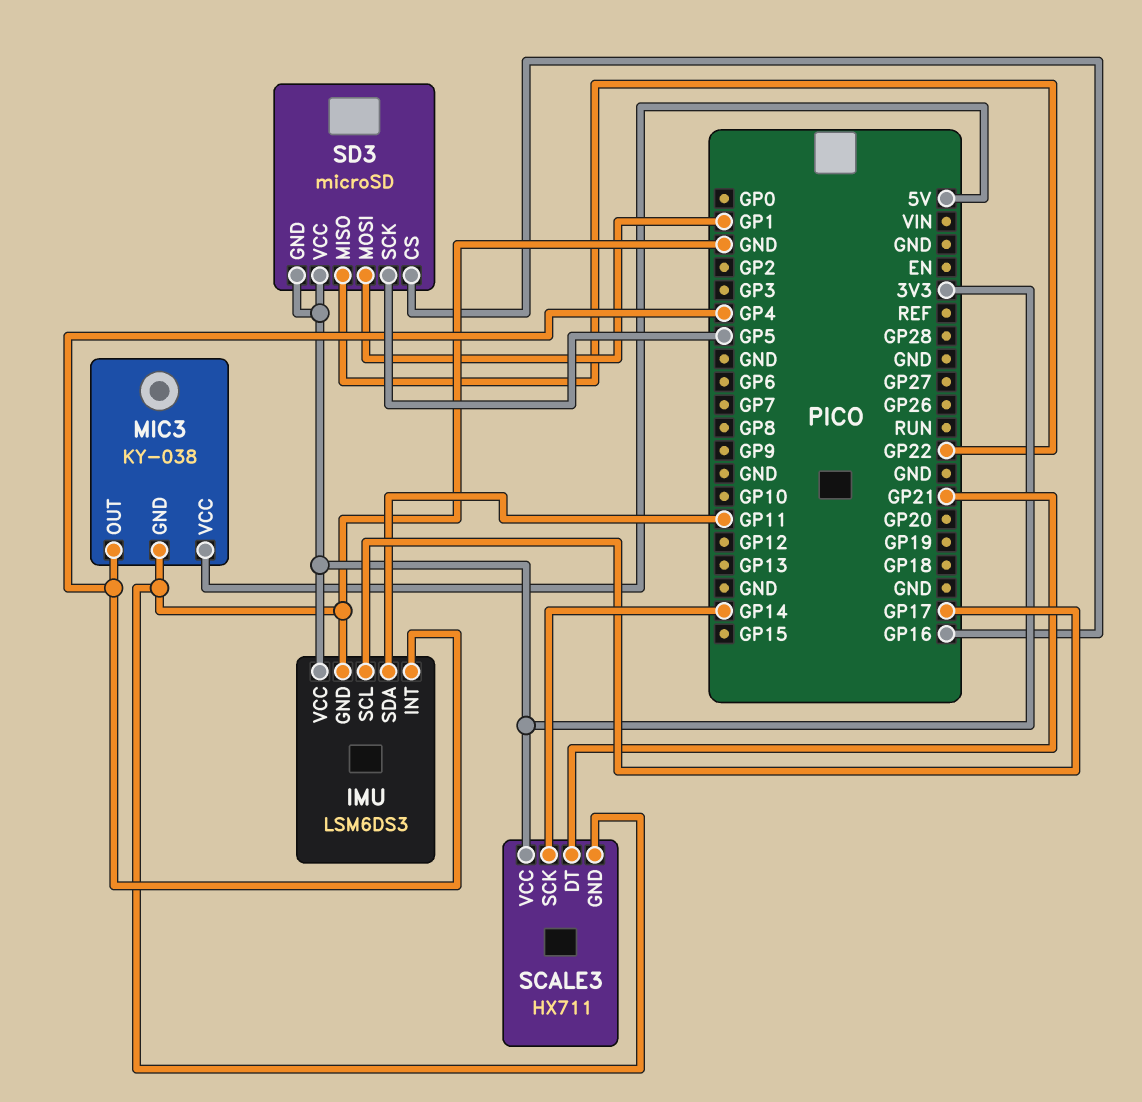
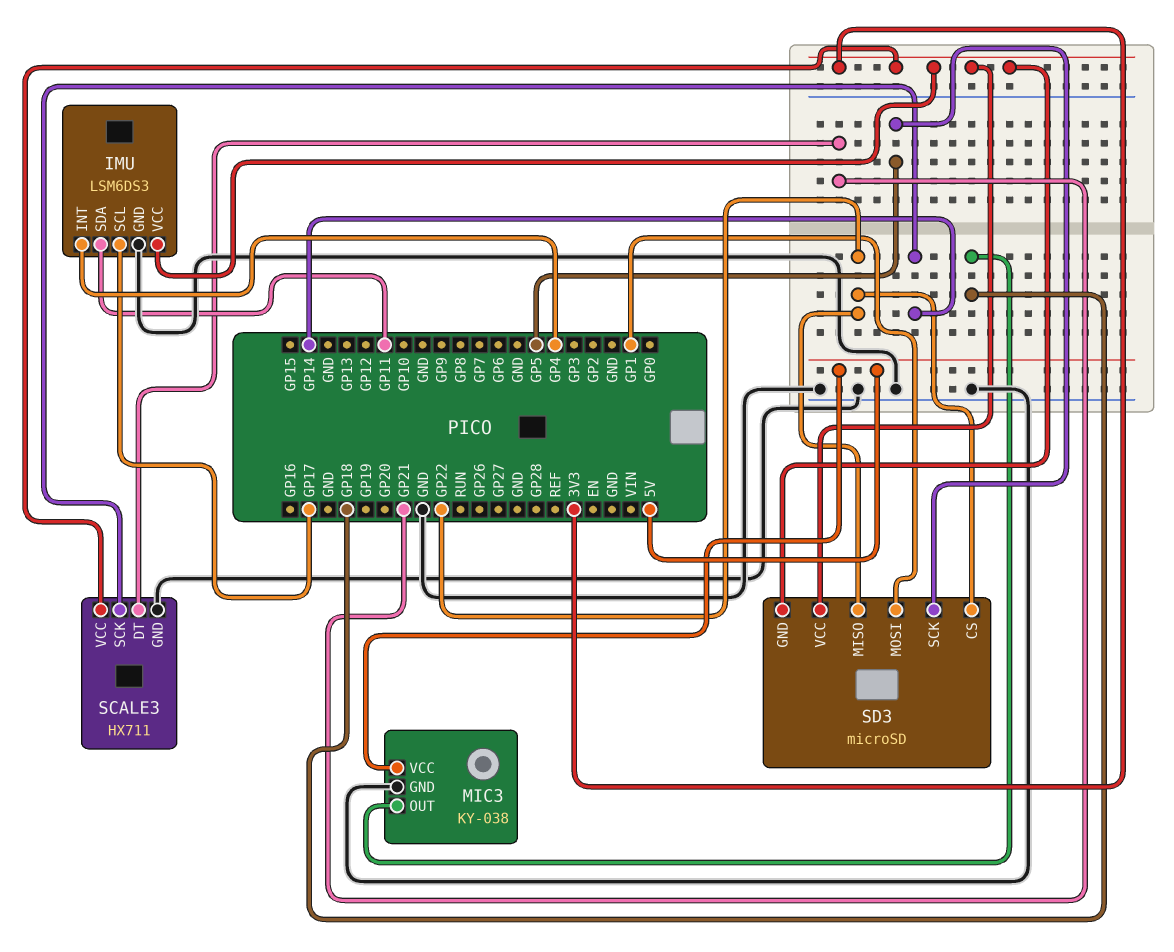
MIC3 pin OUT: GP4 -> GP18
SD3 pin CS: GP16 -> GP22

